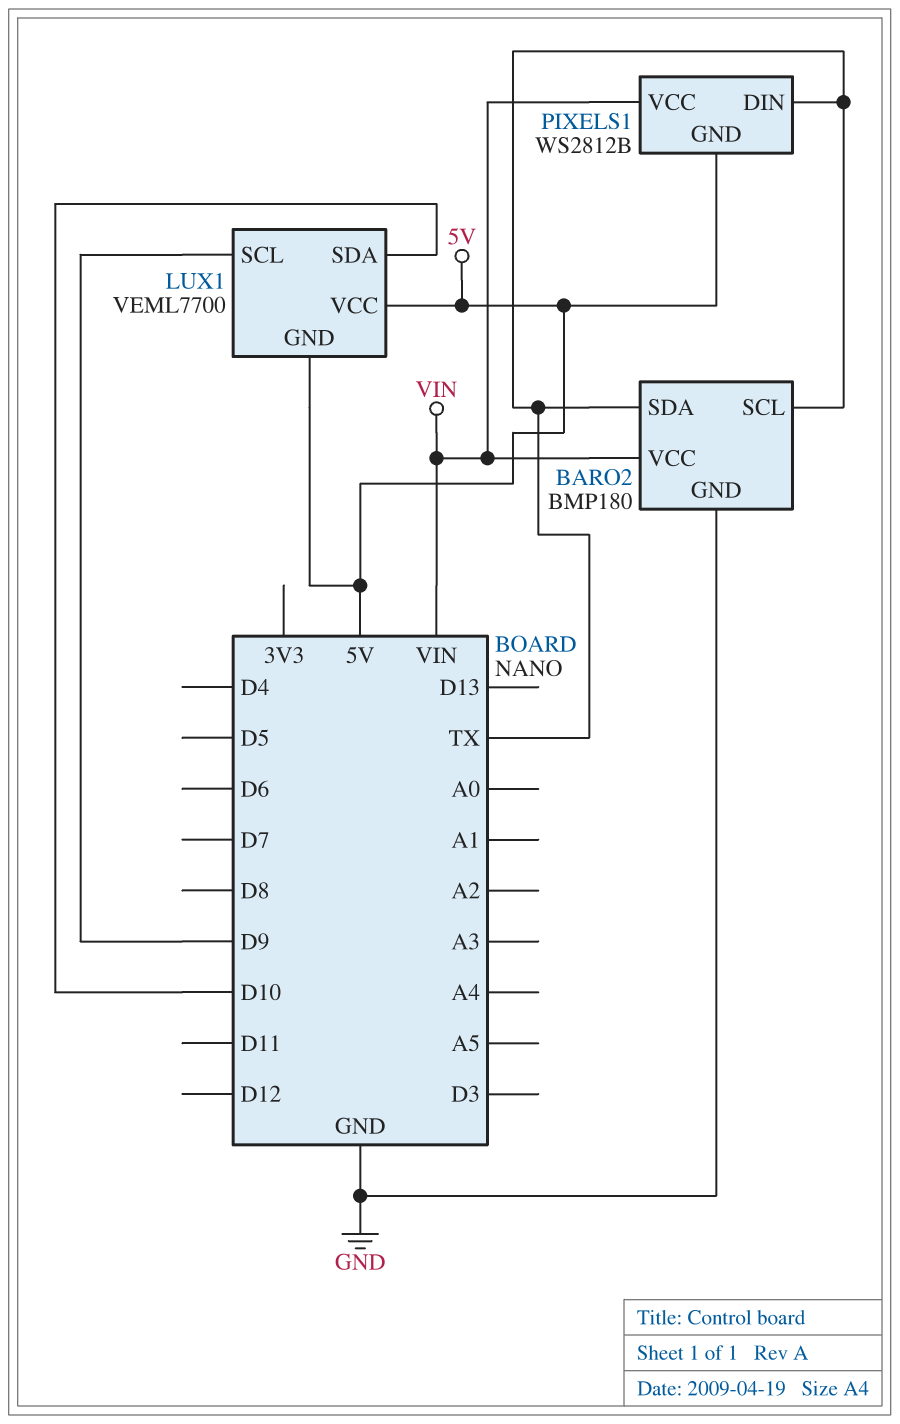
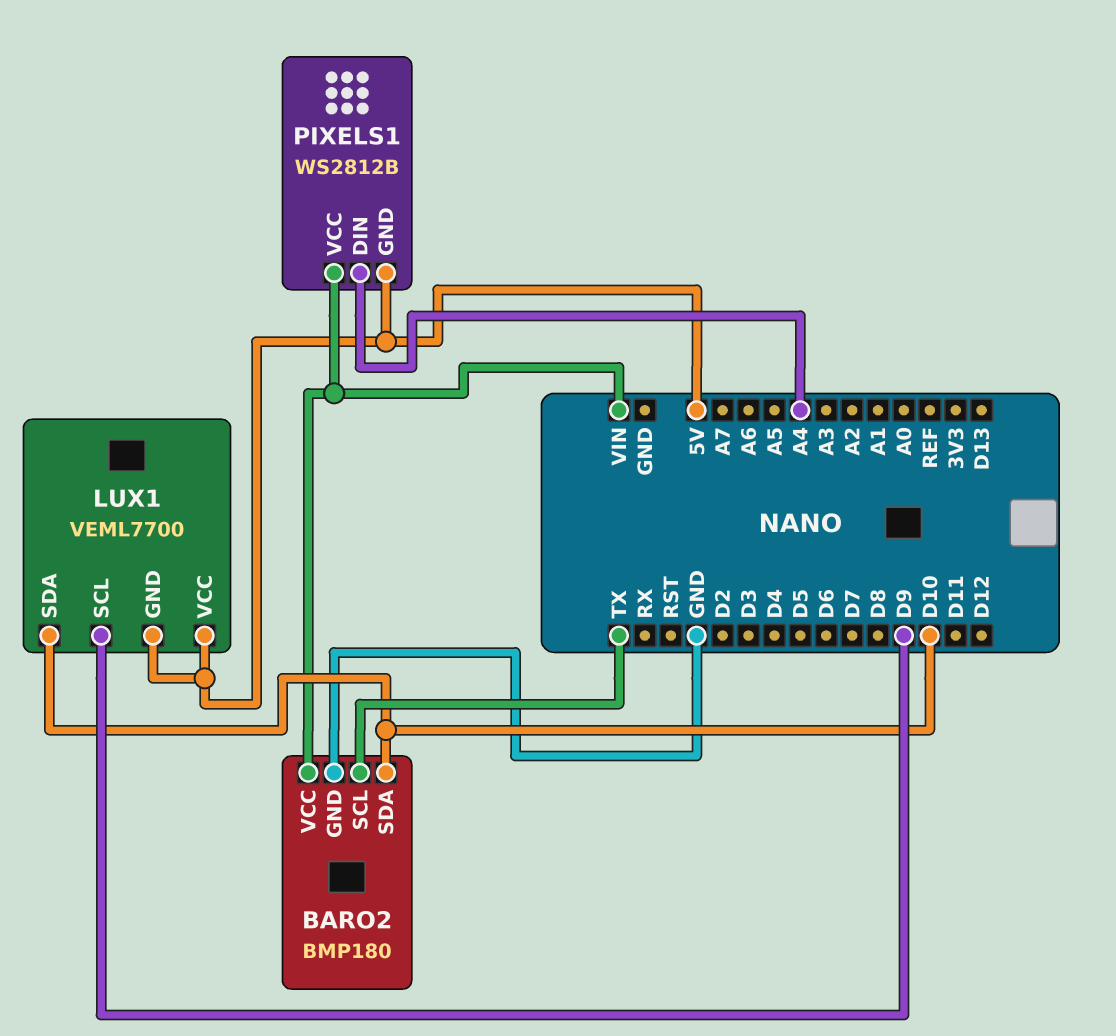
BARO2 pin SDA: TX -> D10
PIXELS1 pin DIN: TX -> A4

